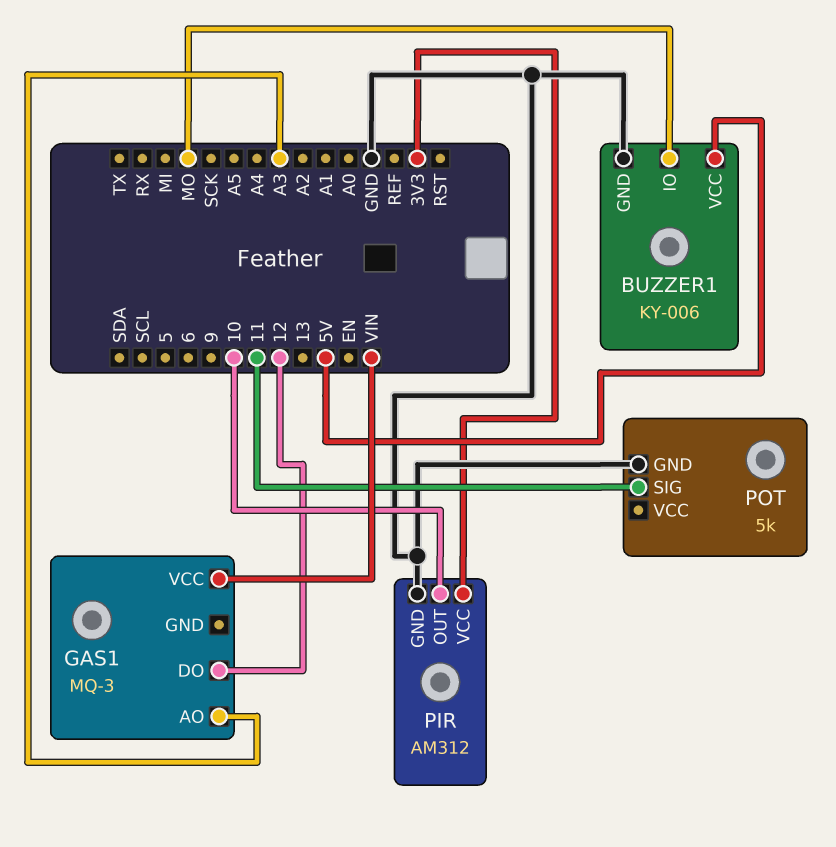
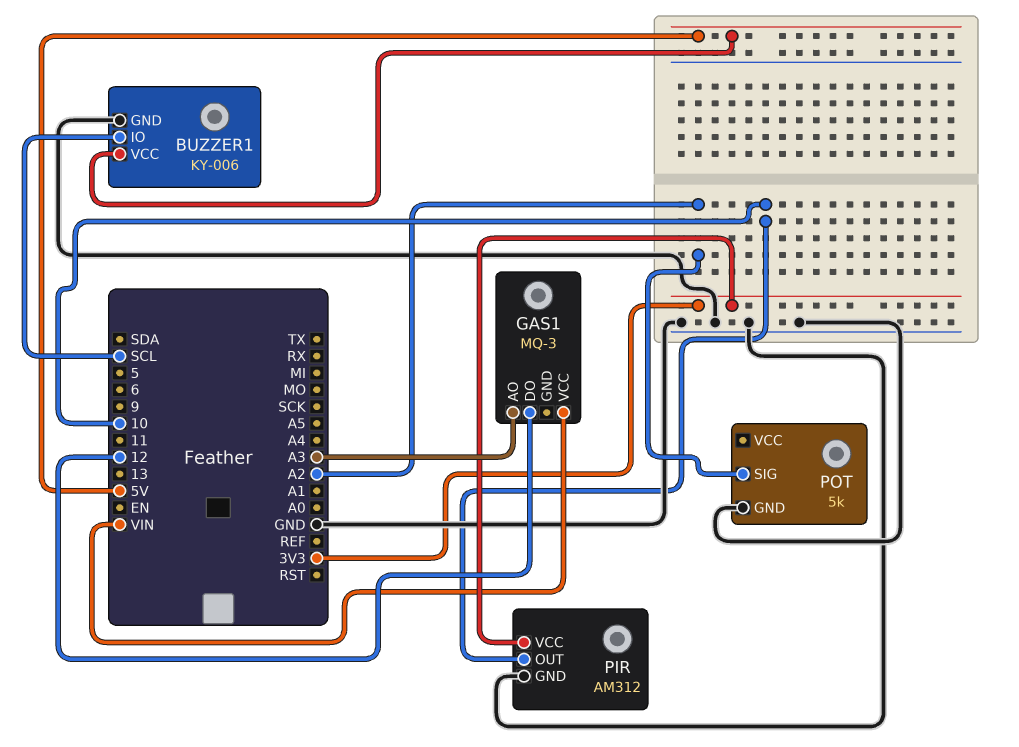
BUZZER1 pin IO: MO -> SCL
POT pin SIG: 11 -> A2

